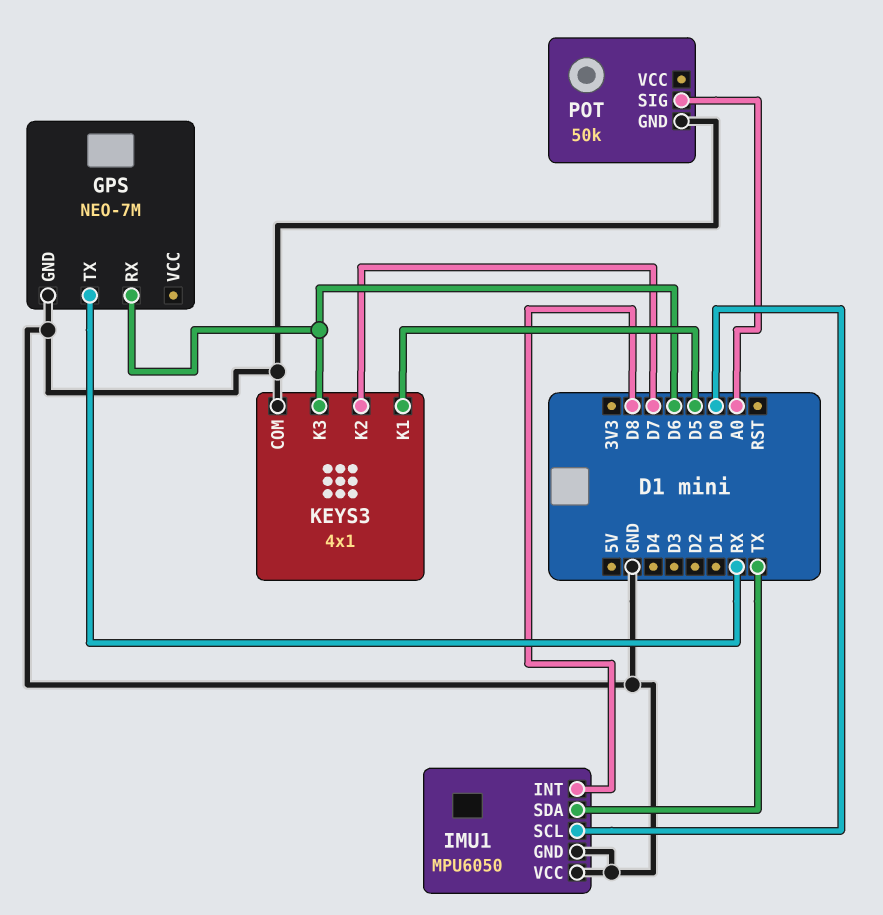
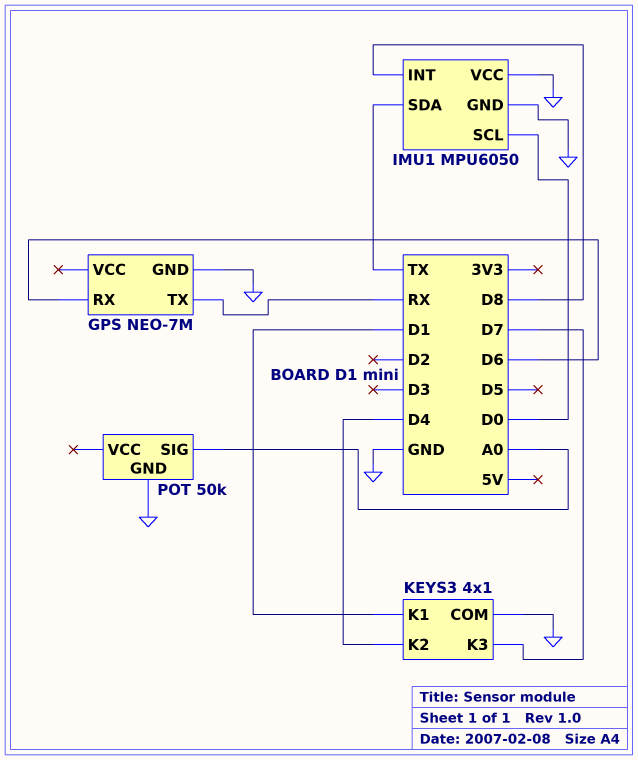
KEYS3 pin K1: D5 -> D1
KEYS3 pin K2: D7 -> D4
KEYS3 pin K3: D6 -> D7

